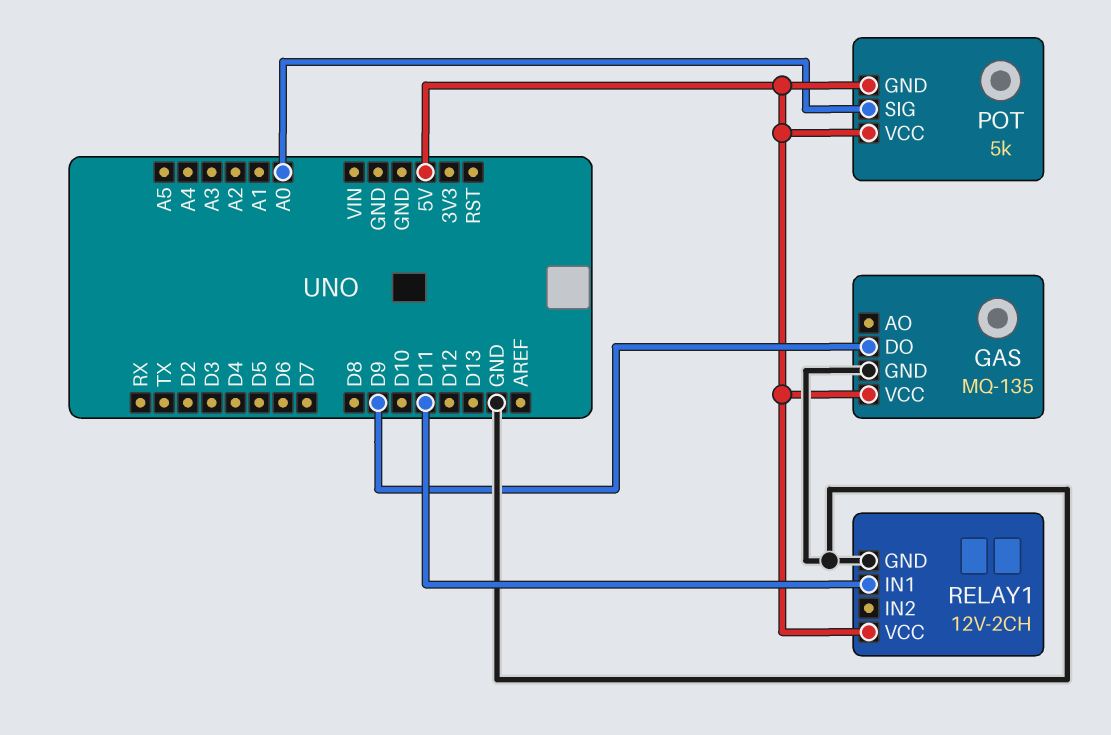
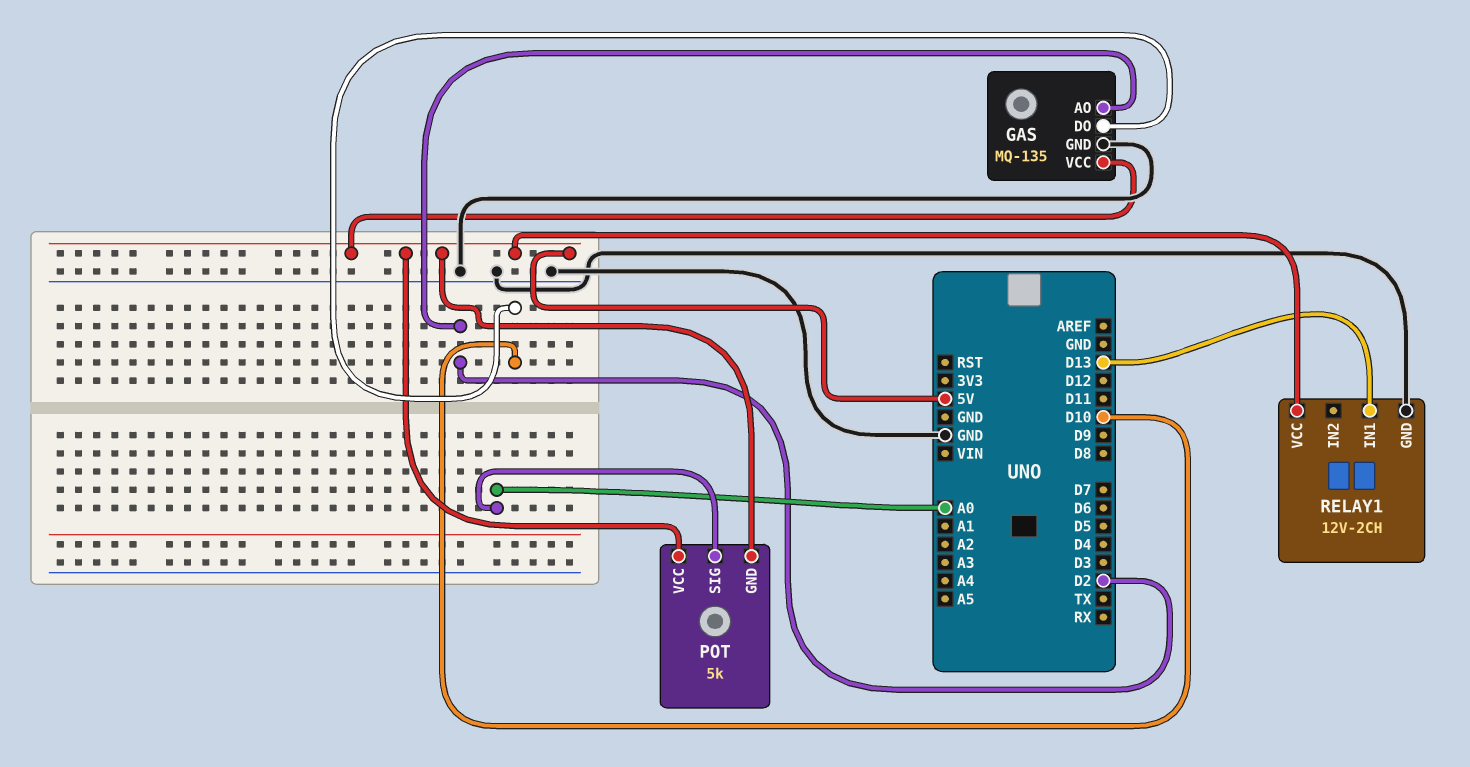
GAS pin AO: none -> D2
GAS pin DO: D9 -> D10
RELAY1 pin IN1: D11 -> D13

